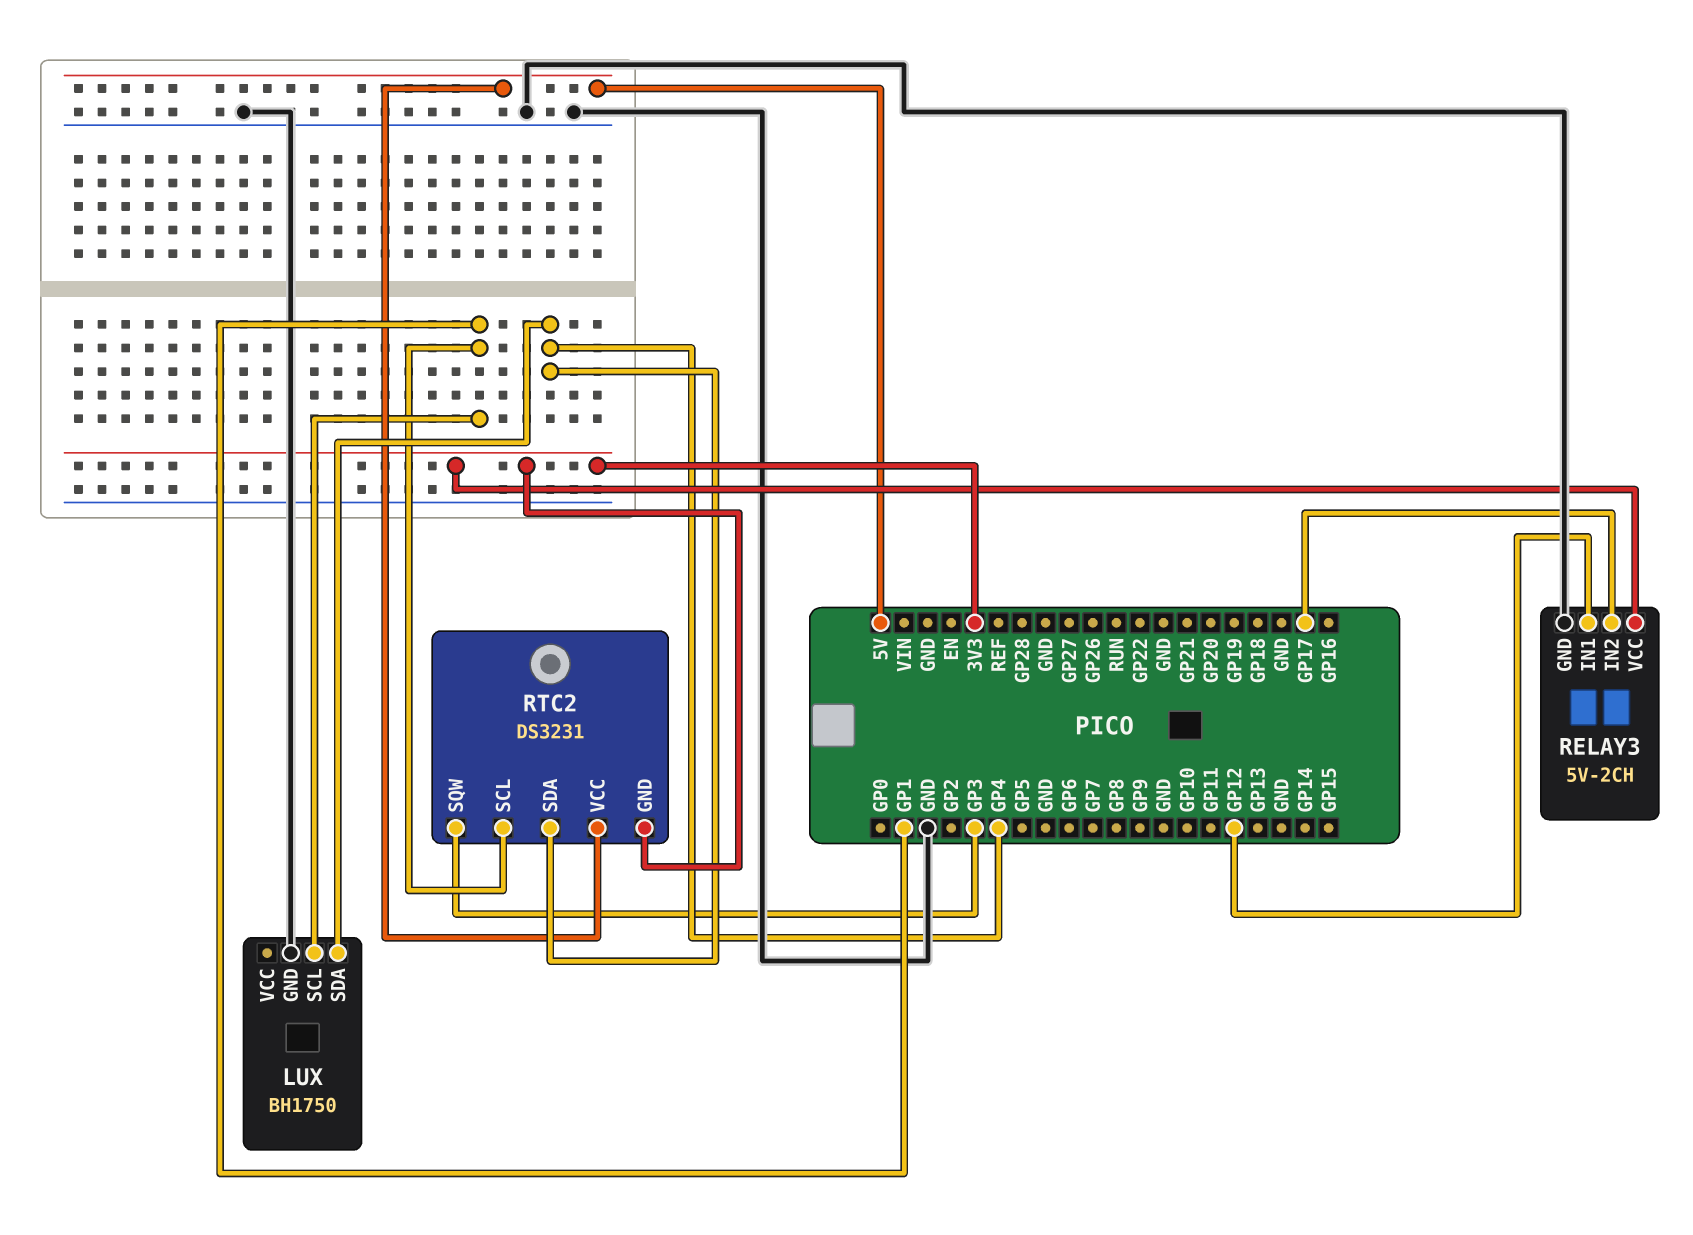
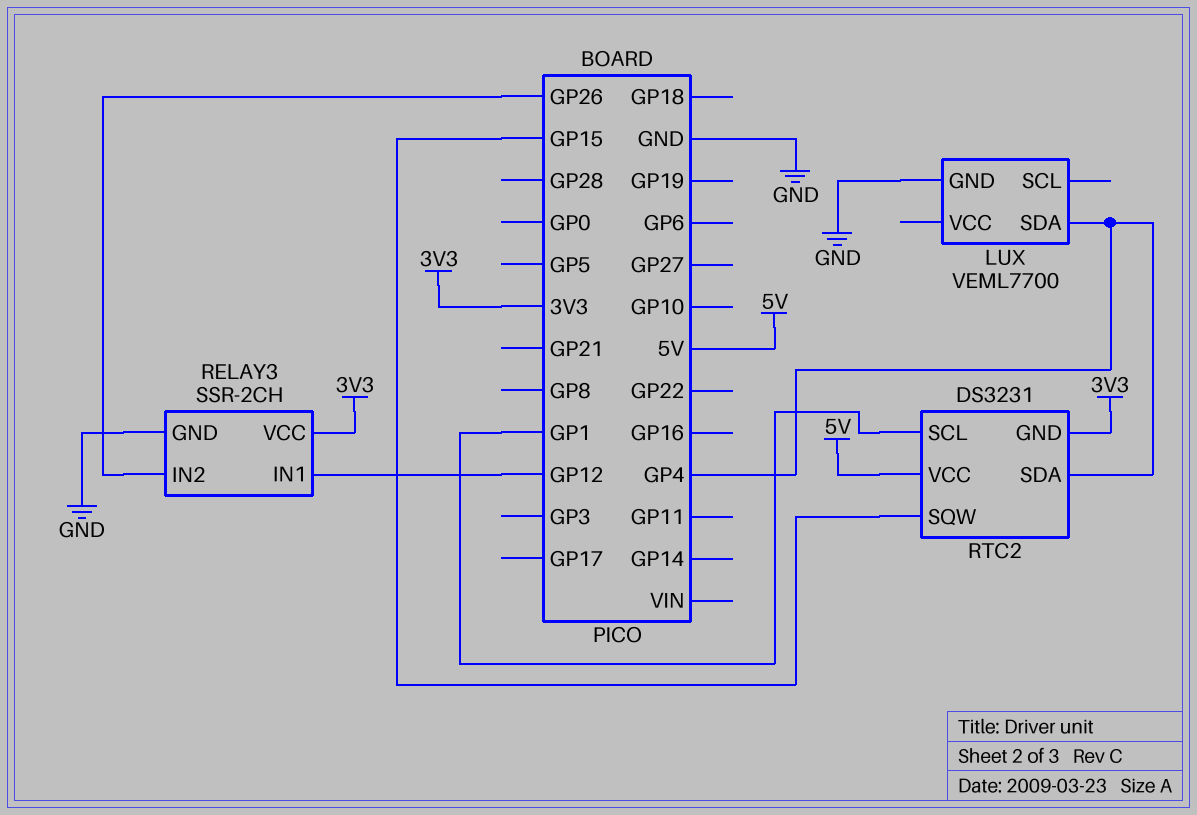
LUX: BH1750 -> VEML7700
LUX pin SCL: GP1 -> none
RELAY3: 5V-2CH -> SSR-2CH
RELAY3 pin IN2: GP17 -> GP26
RTC2 pin SQW: GP3 -> GP15

